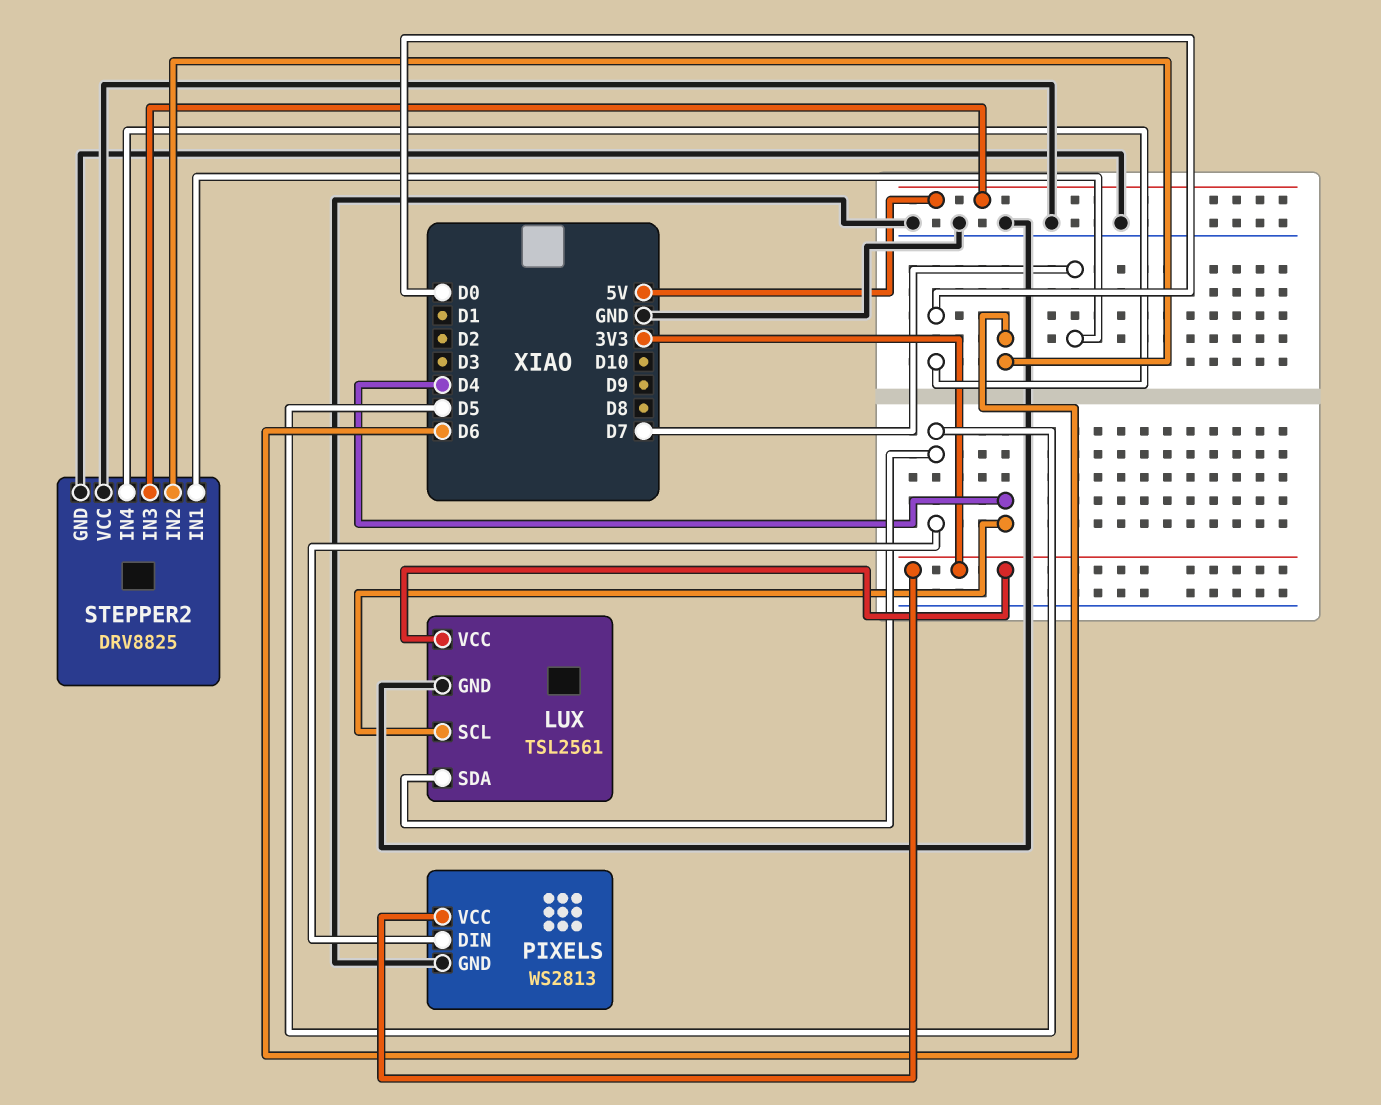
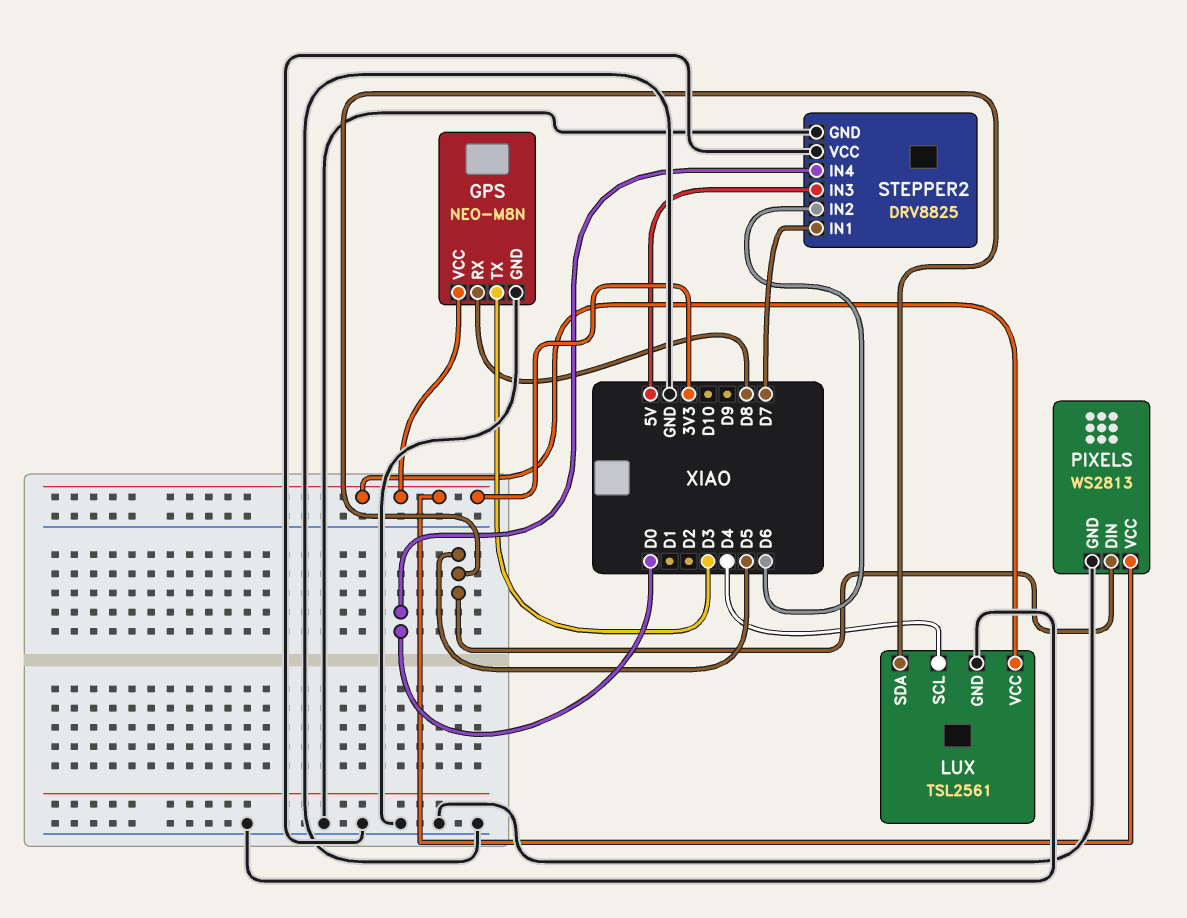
GPS: none -> NEO-M8N
GPS pin GND: none -> GND
GPS pin RX: none -> D8
GPS pin TX: none -> D3
GPS pin VCC: none -> 3V3

